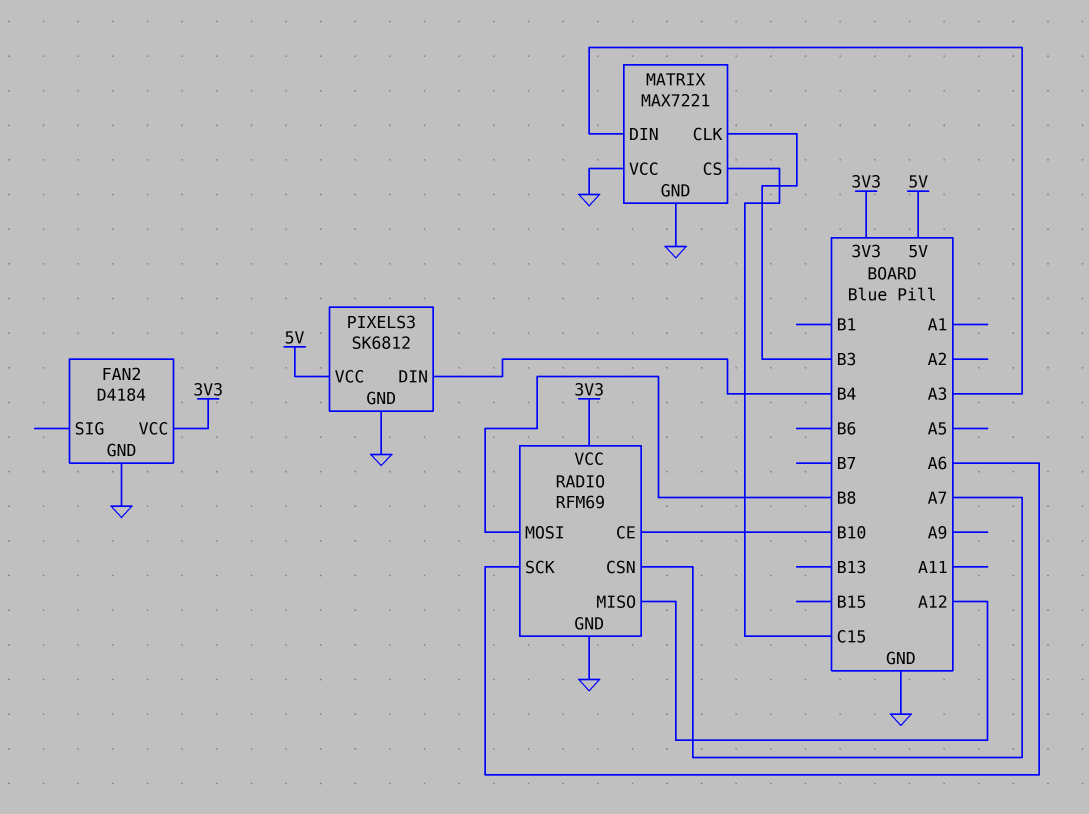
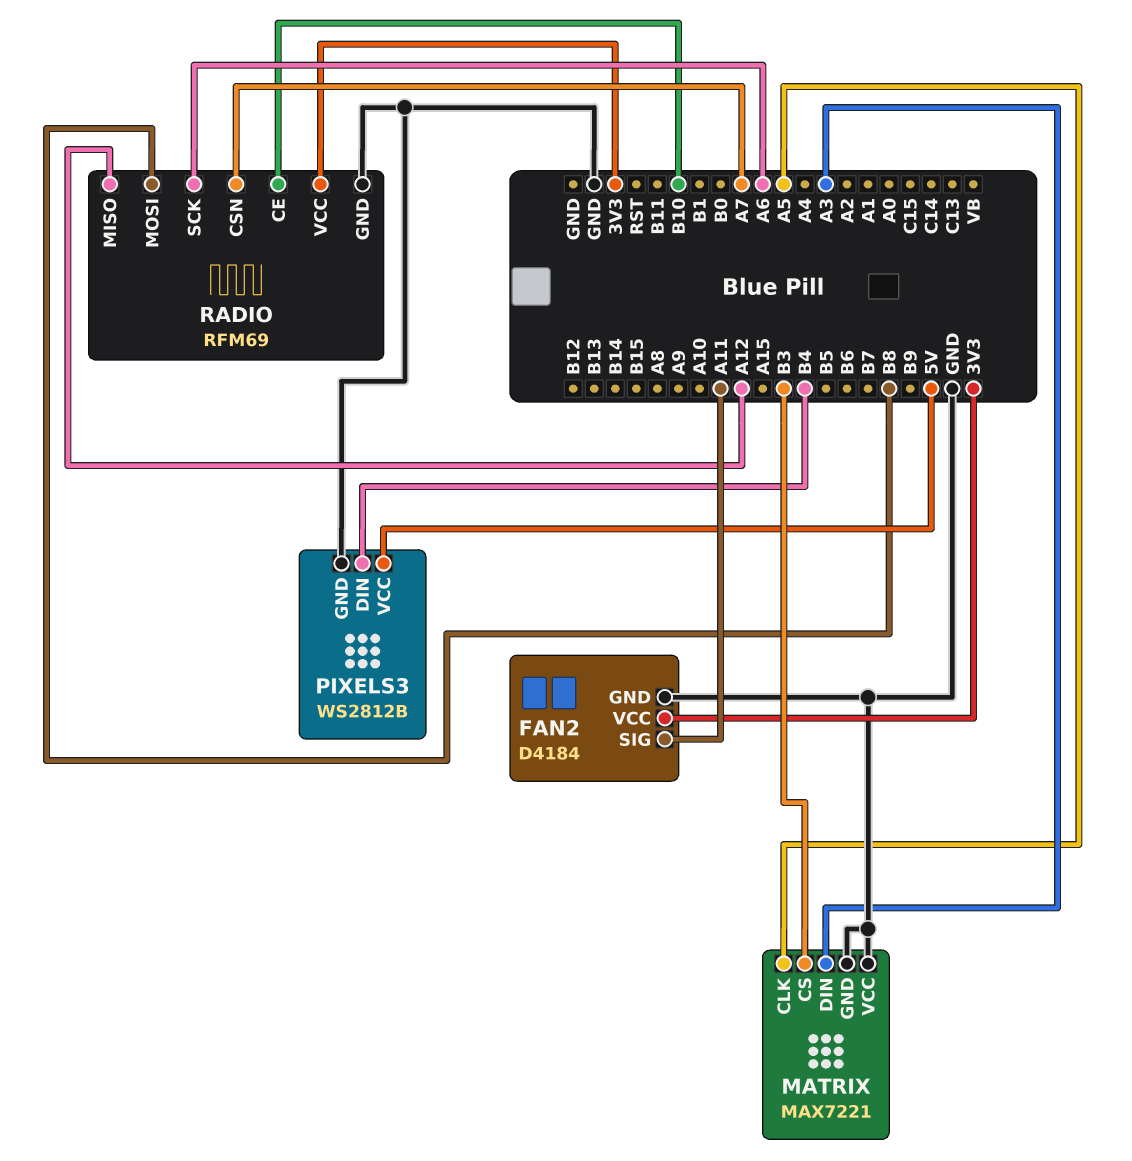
FAN2 pin SIG: none -> A11
MATRIX pin CLK: B3 -> A5
MATRIX pin CS: C15 -> B3
PIXELS3: SK6812 -> WS2812B

